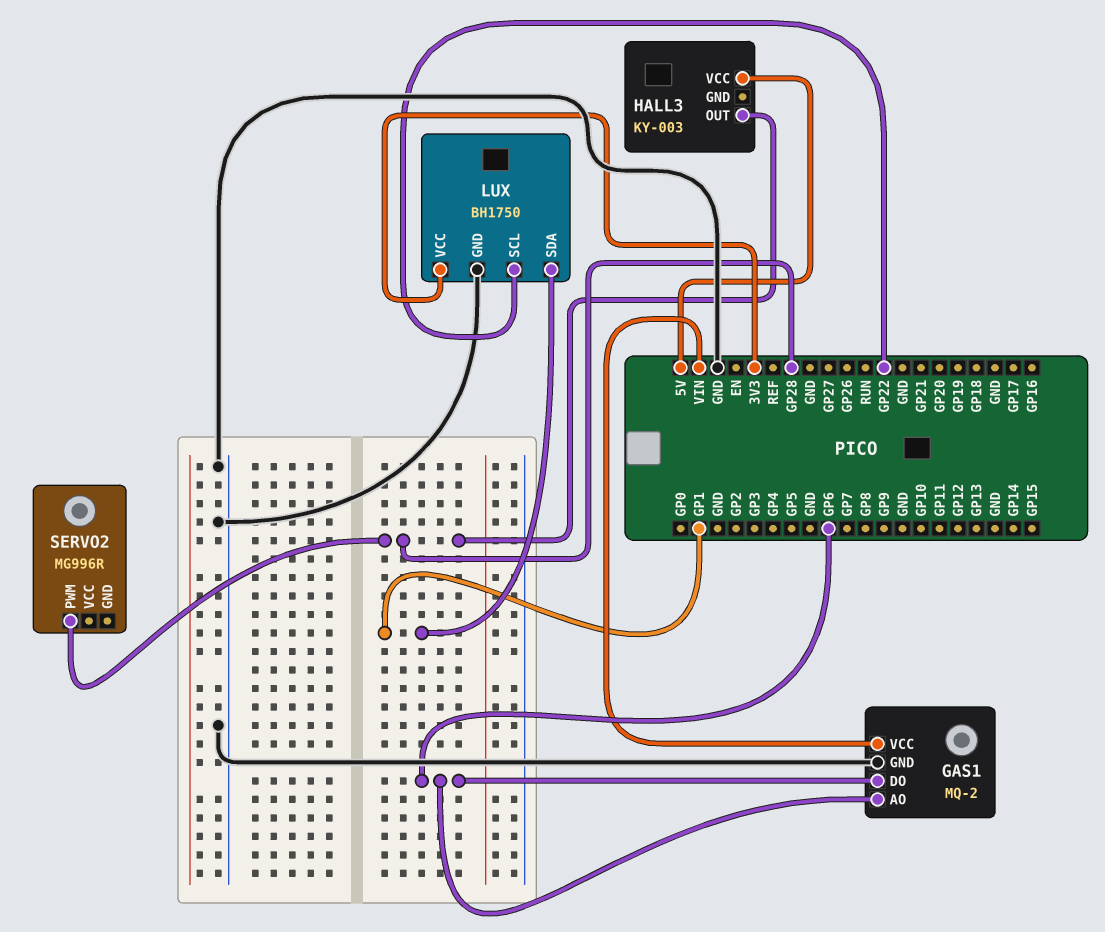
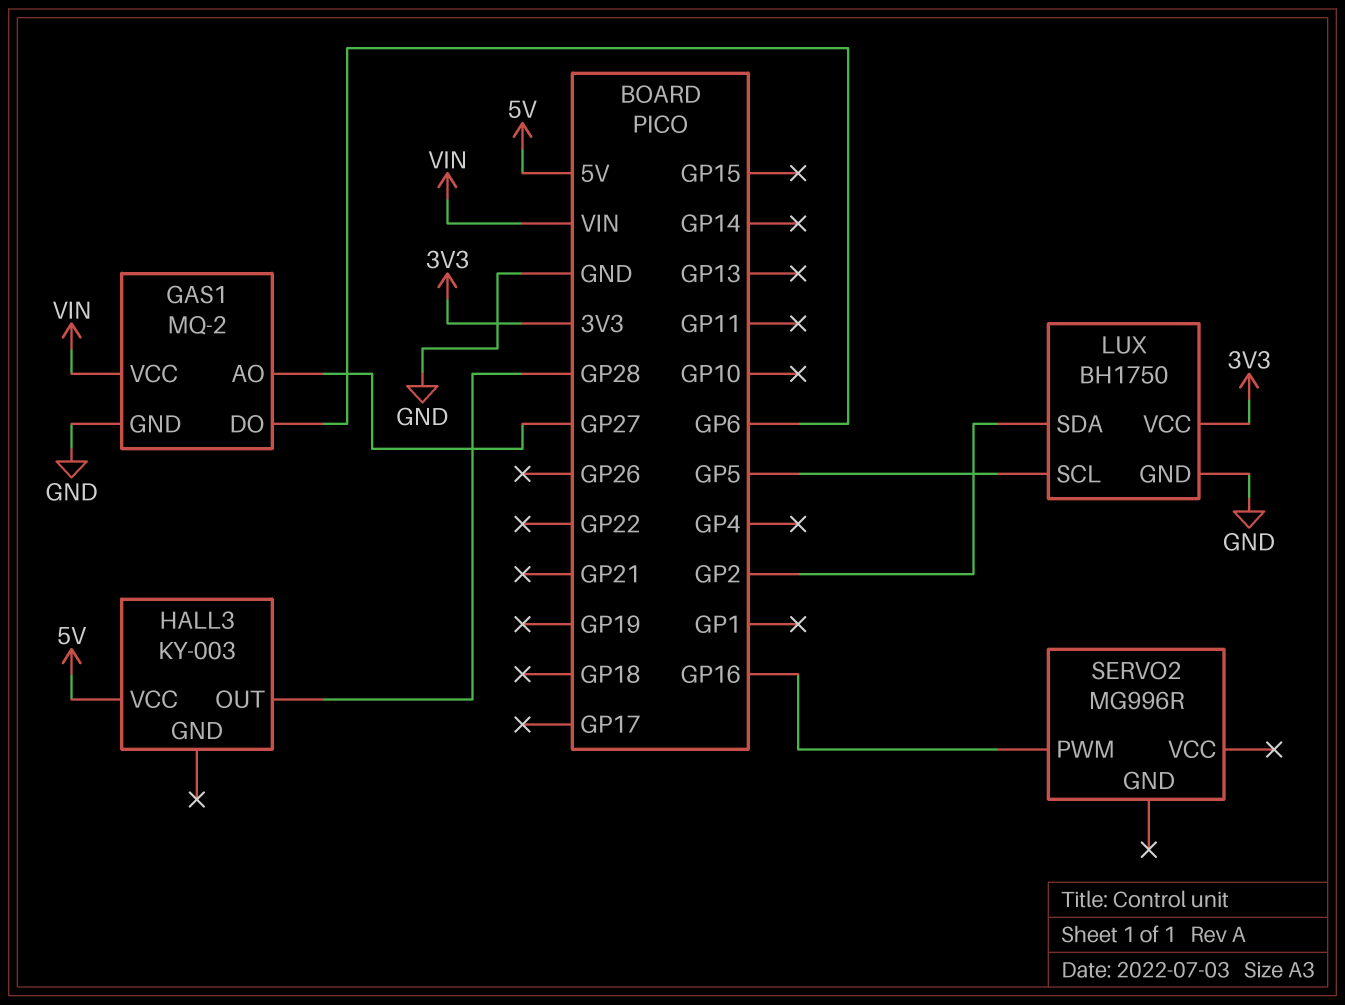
GAS1 pin AO: GP6 -> GP27
LUX pin SCL: GP22 -> GP5
LUX pin SDA: GP1 -> GP2
SERVO2 pin PWM: GP28 -> GP16

